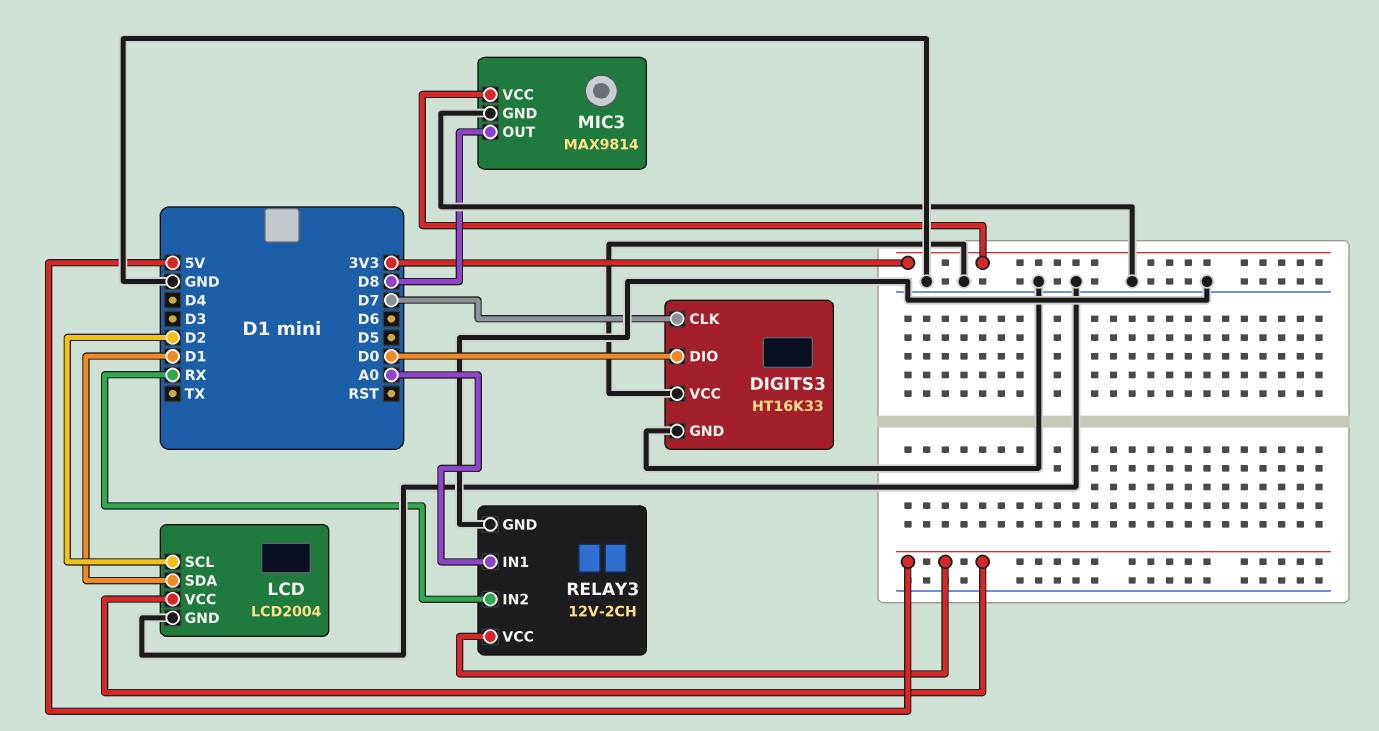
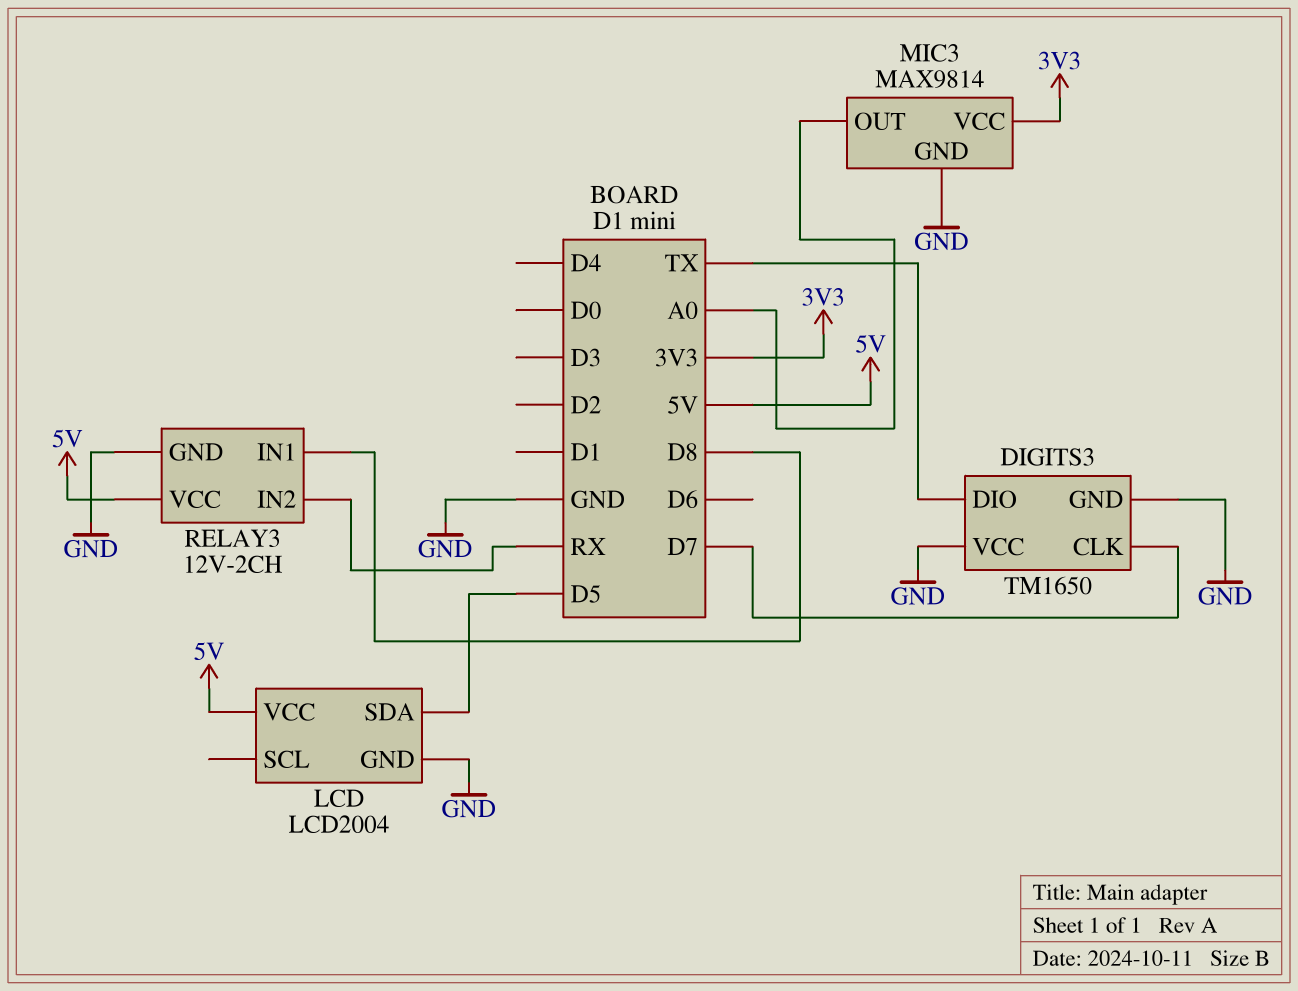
DIGITS3: HT16K33 -> TM1650
DIGITS3 pin DIO: D0 -> TX
LCD pin SCL: D2 -> none
LCD pin SDA: D1 -> D5
MIC3 pin OUT: D8 -> A0
RELAY3 pin IN1: A0 -> D8

